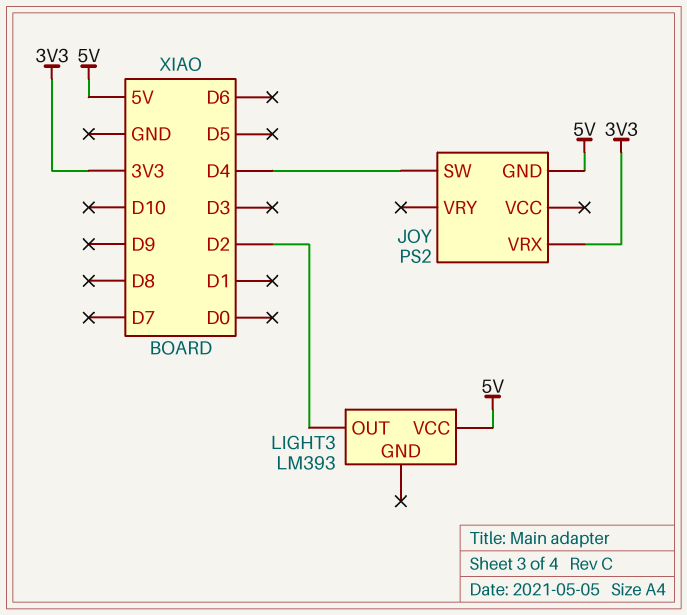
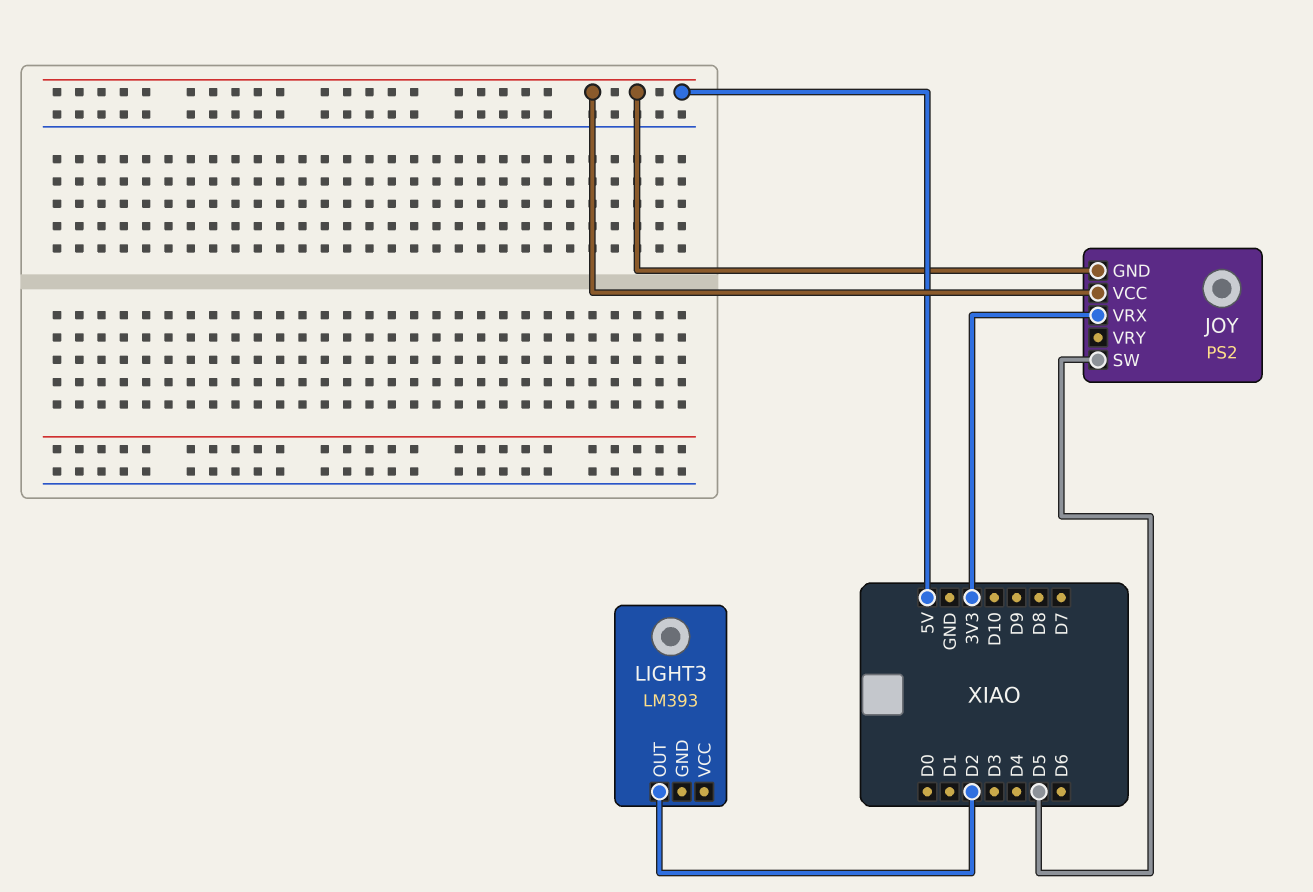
JOY pin SW: D4 -> D5
JOY pin VCC: none -> 5V
LIGHT3 pin VCC: 5V -> none

